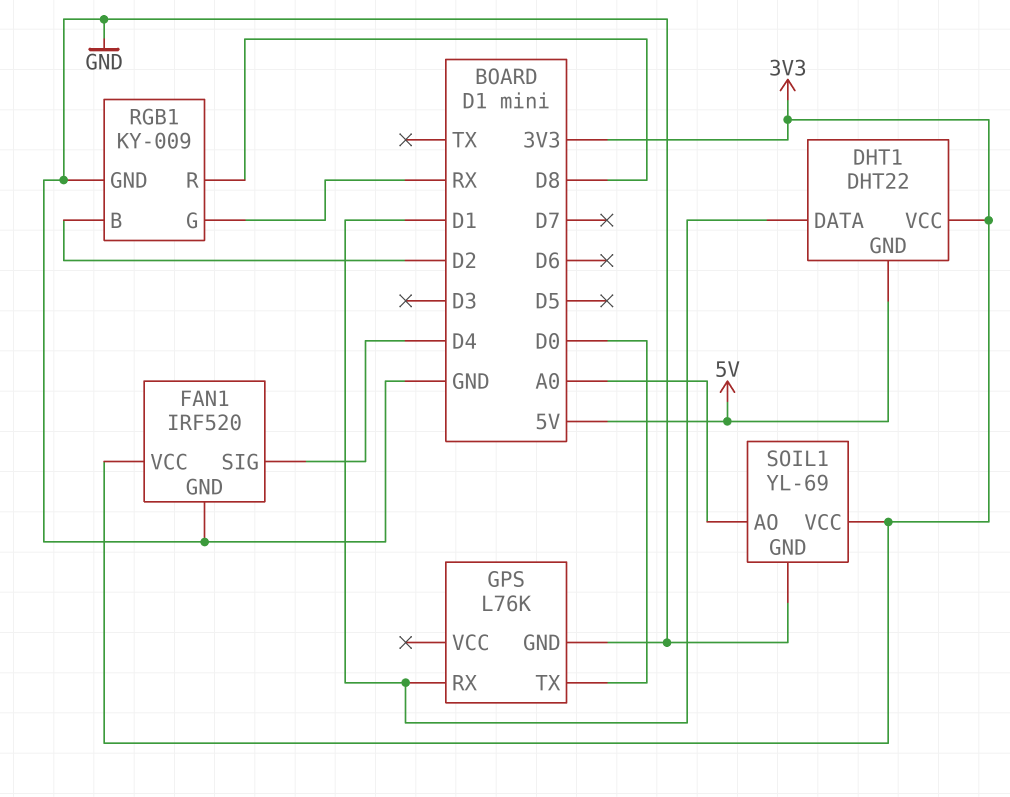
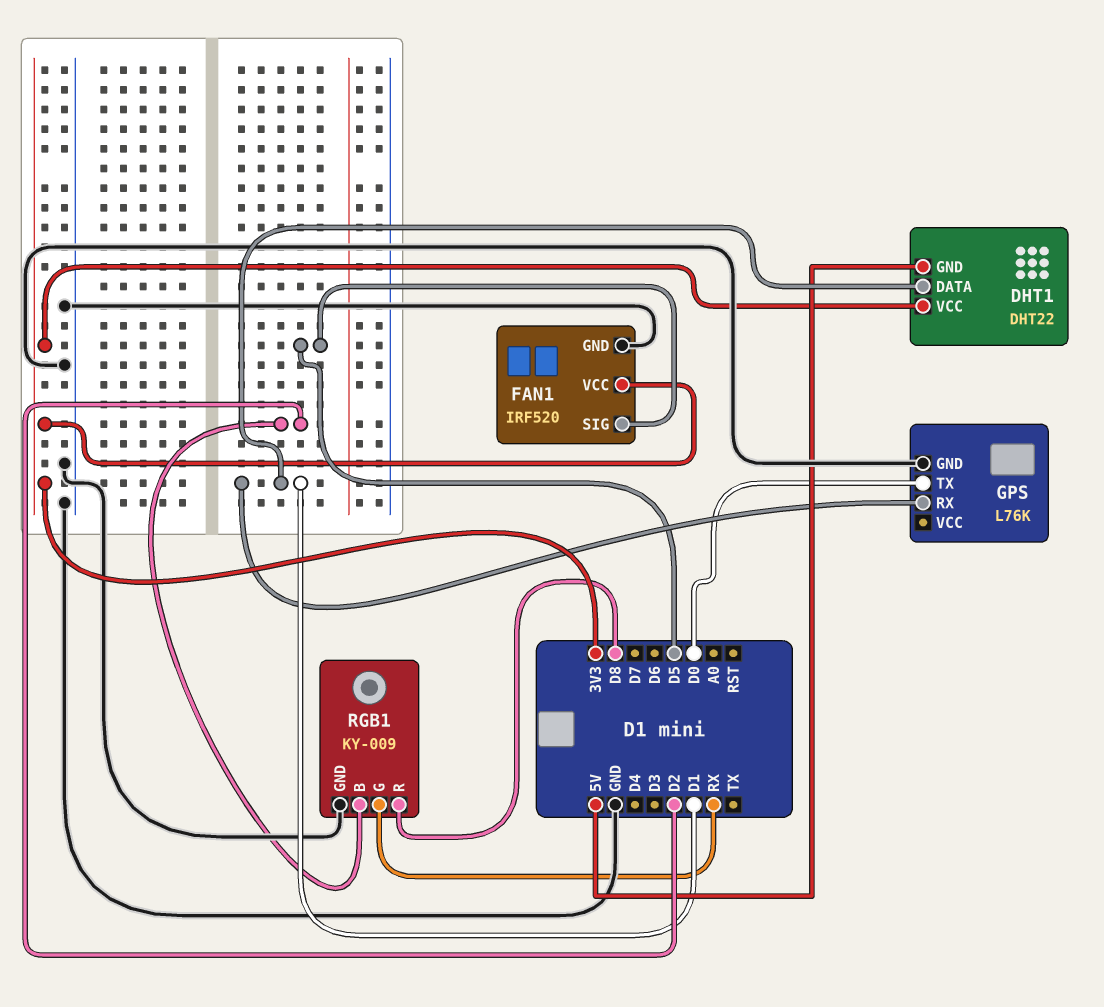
FAN1 pin SIG: D4 -> D5
SOIL1: YL-69 -> none
SOIL1 pin AO: A0 -> none
SOIL1 pin GND: GND -> none
SOIL1 pin VCC: 3V3 -> none

